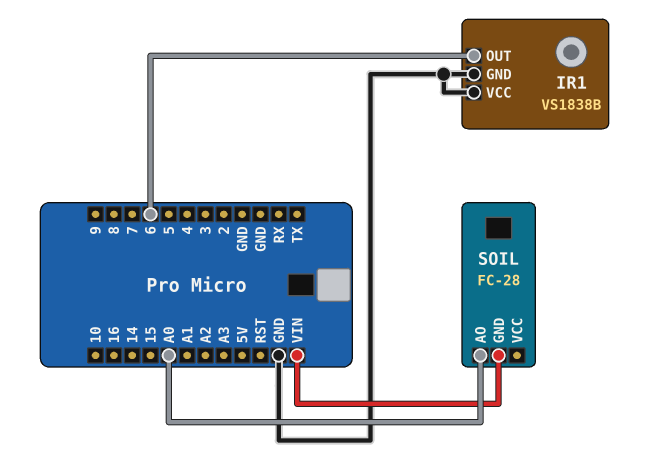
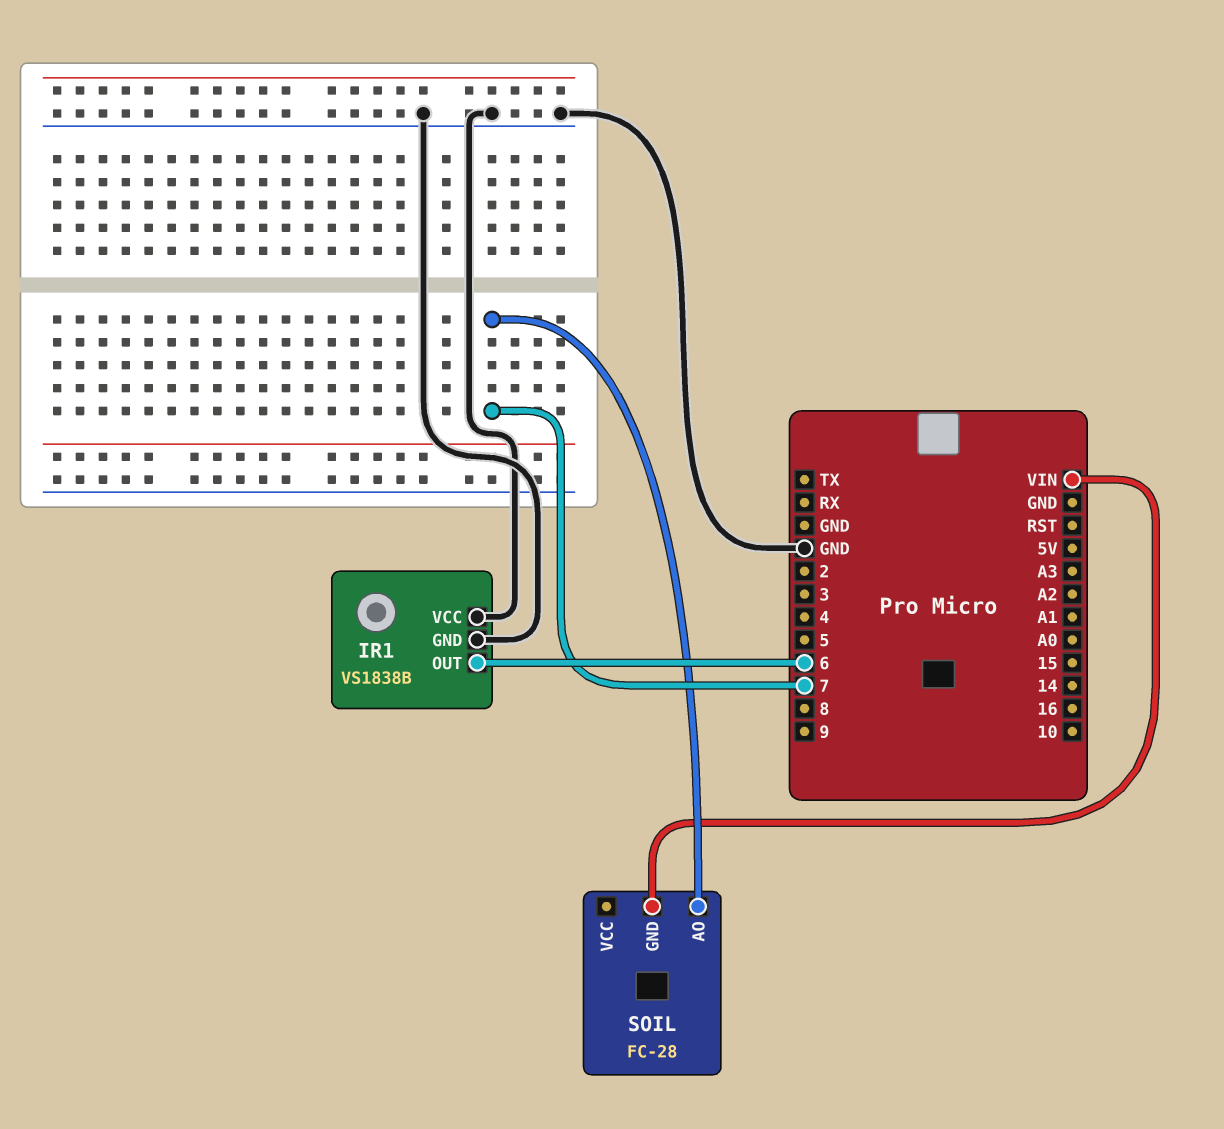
SOIL pin AO: A0 -> 7

